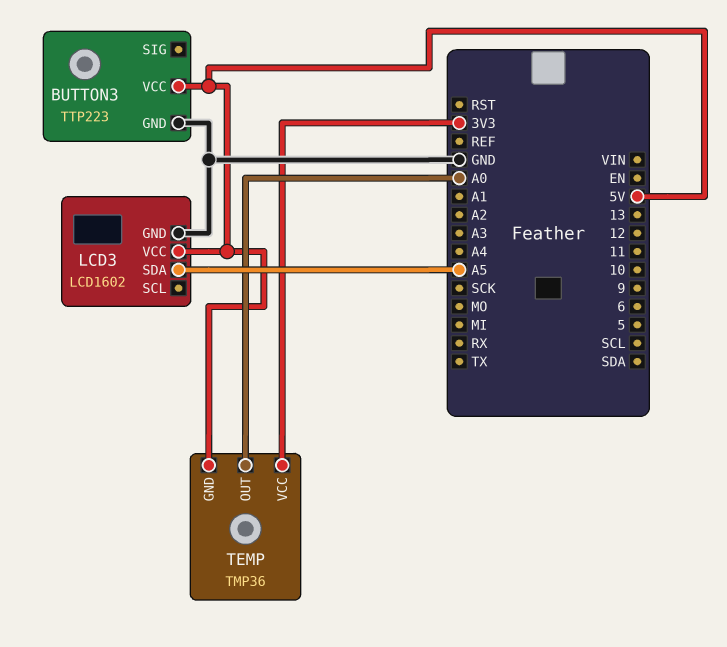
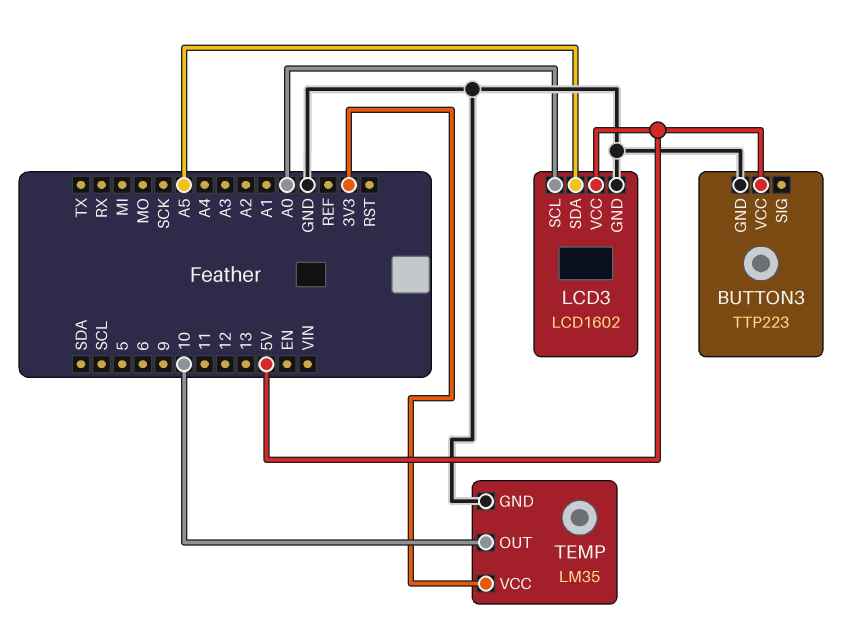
LCD3 pin SCL: none -> A0
TEMP: TMP36 -> LM35
TEMP pin GND: 5V -> GND
TEMP pin OUT: A0 -> 10

